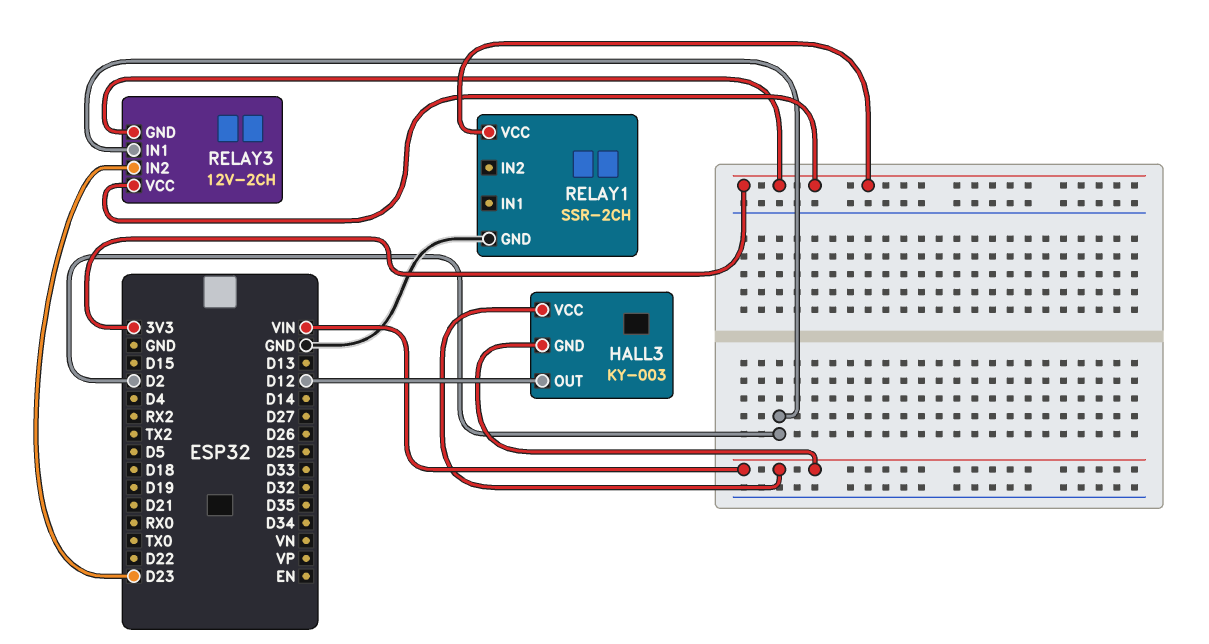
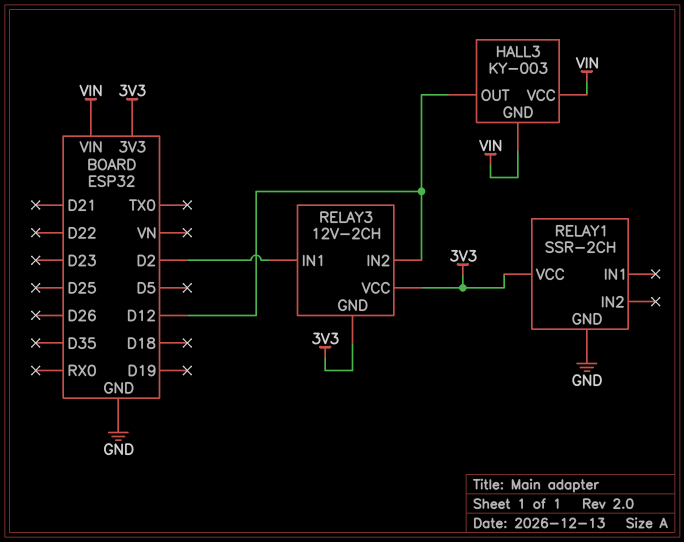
RELAY3 pin IN2: D23 -> D12

